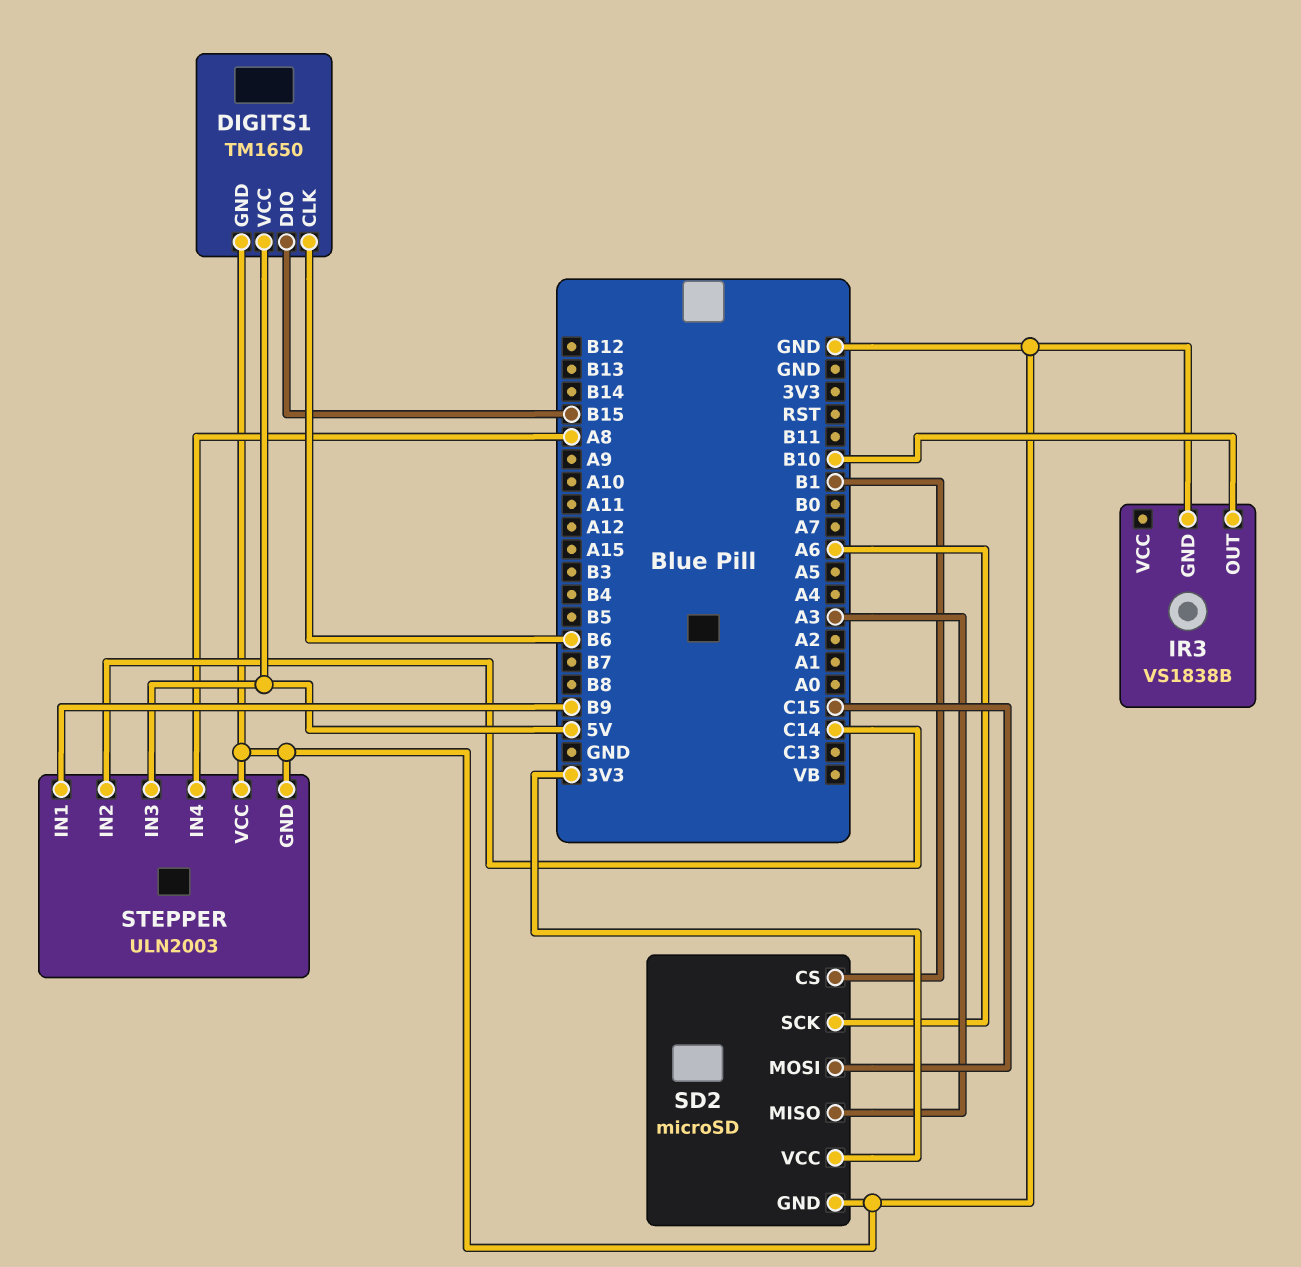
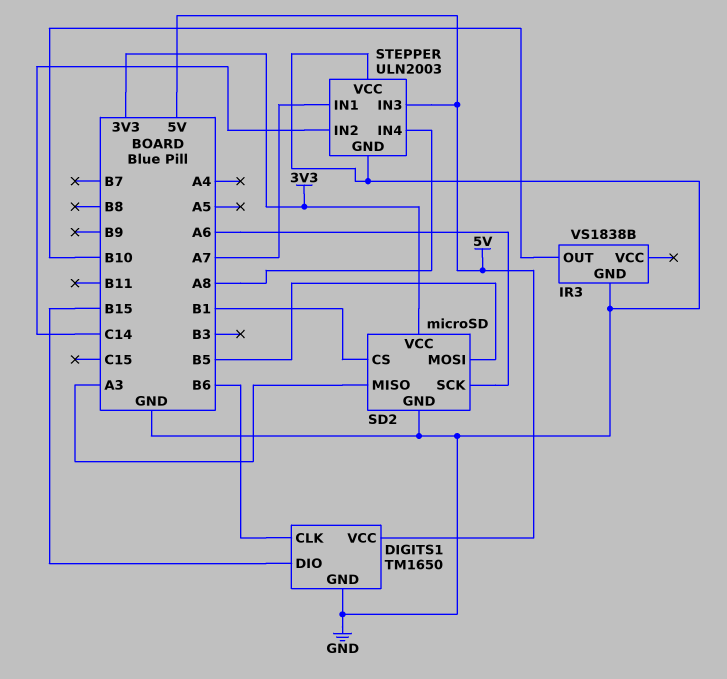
SD2 pin MOSI: C15 -> B5
STEPPER pin IN1: B9 -> A7

